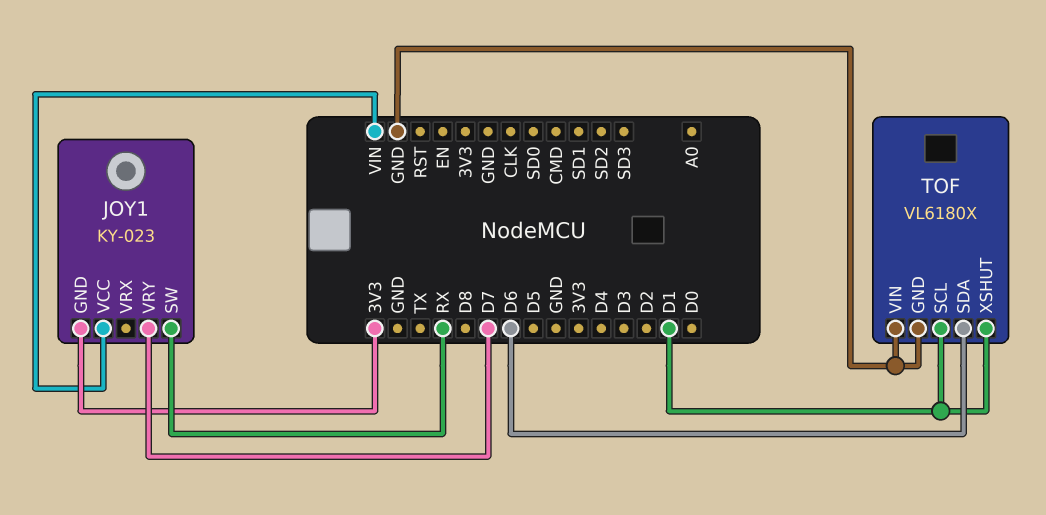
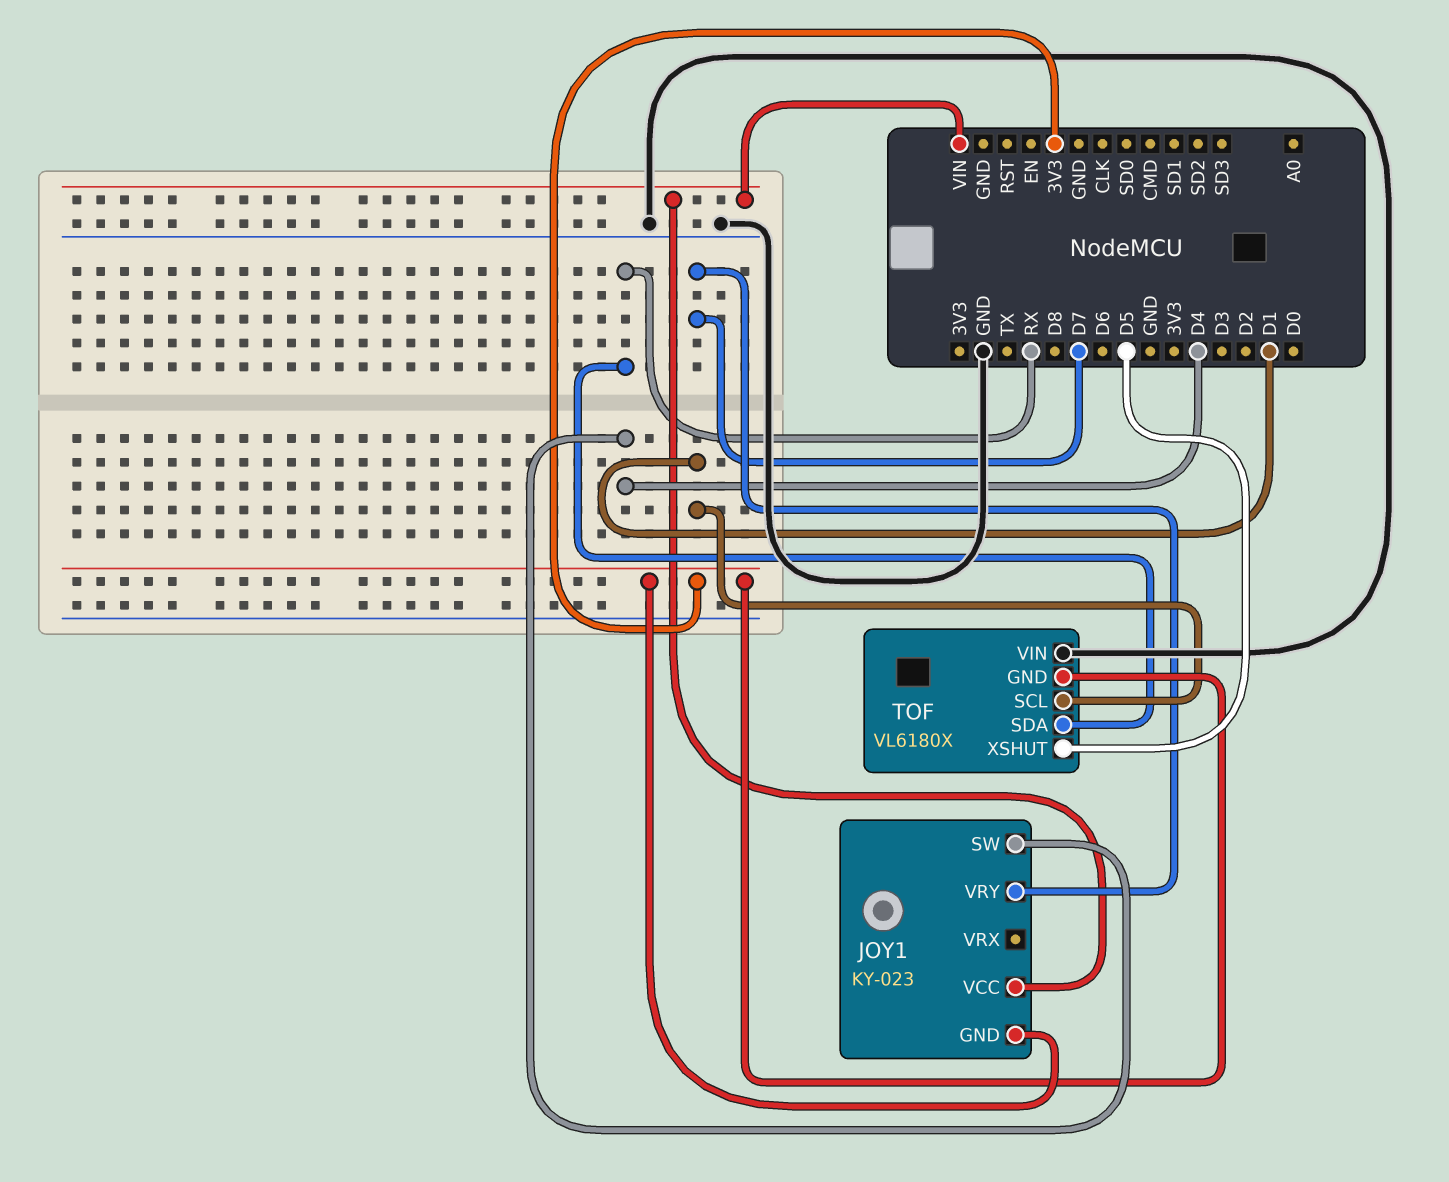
JOY1 pin SW: RX -> D4
TOF pin GND: GND -> 3V3
TOF pin SDA: D6 -> RX
TOF pin XSHUT: D1 -> D5

